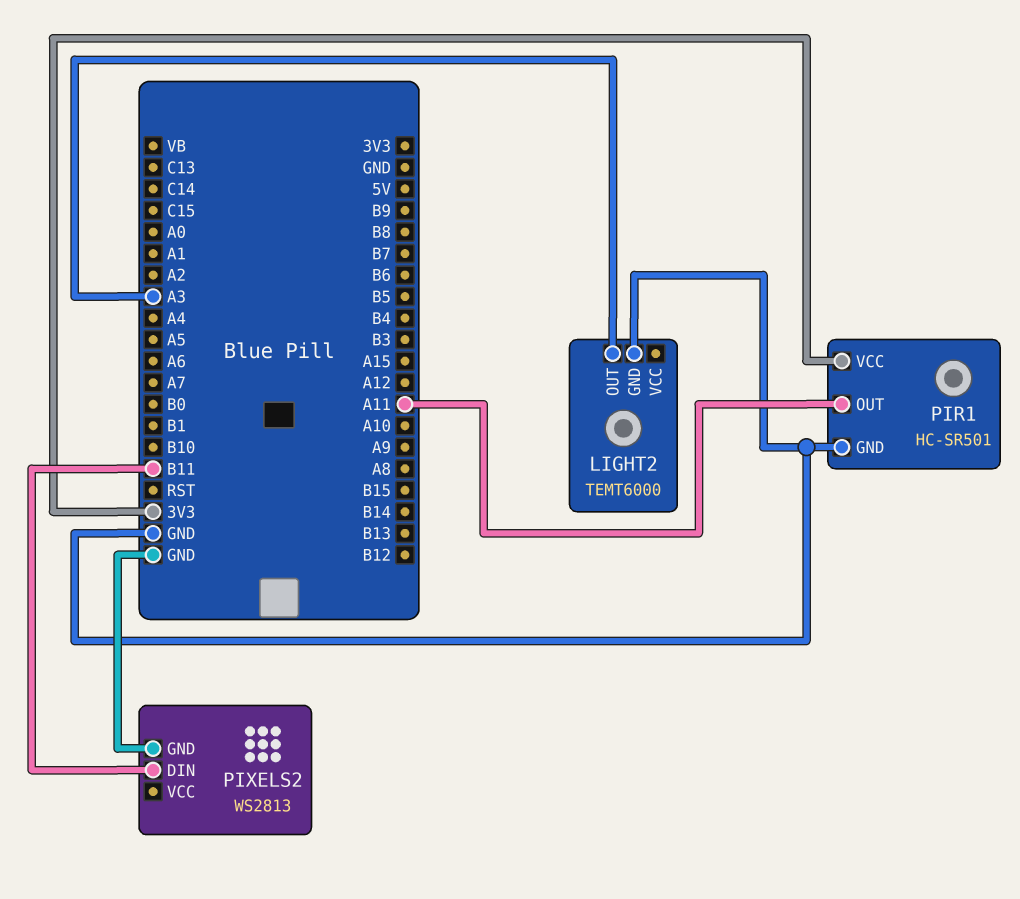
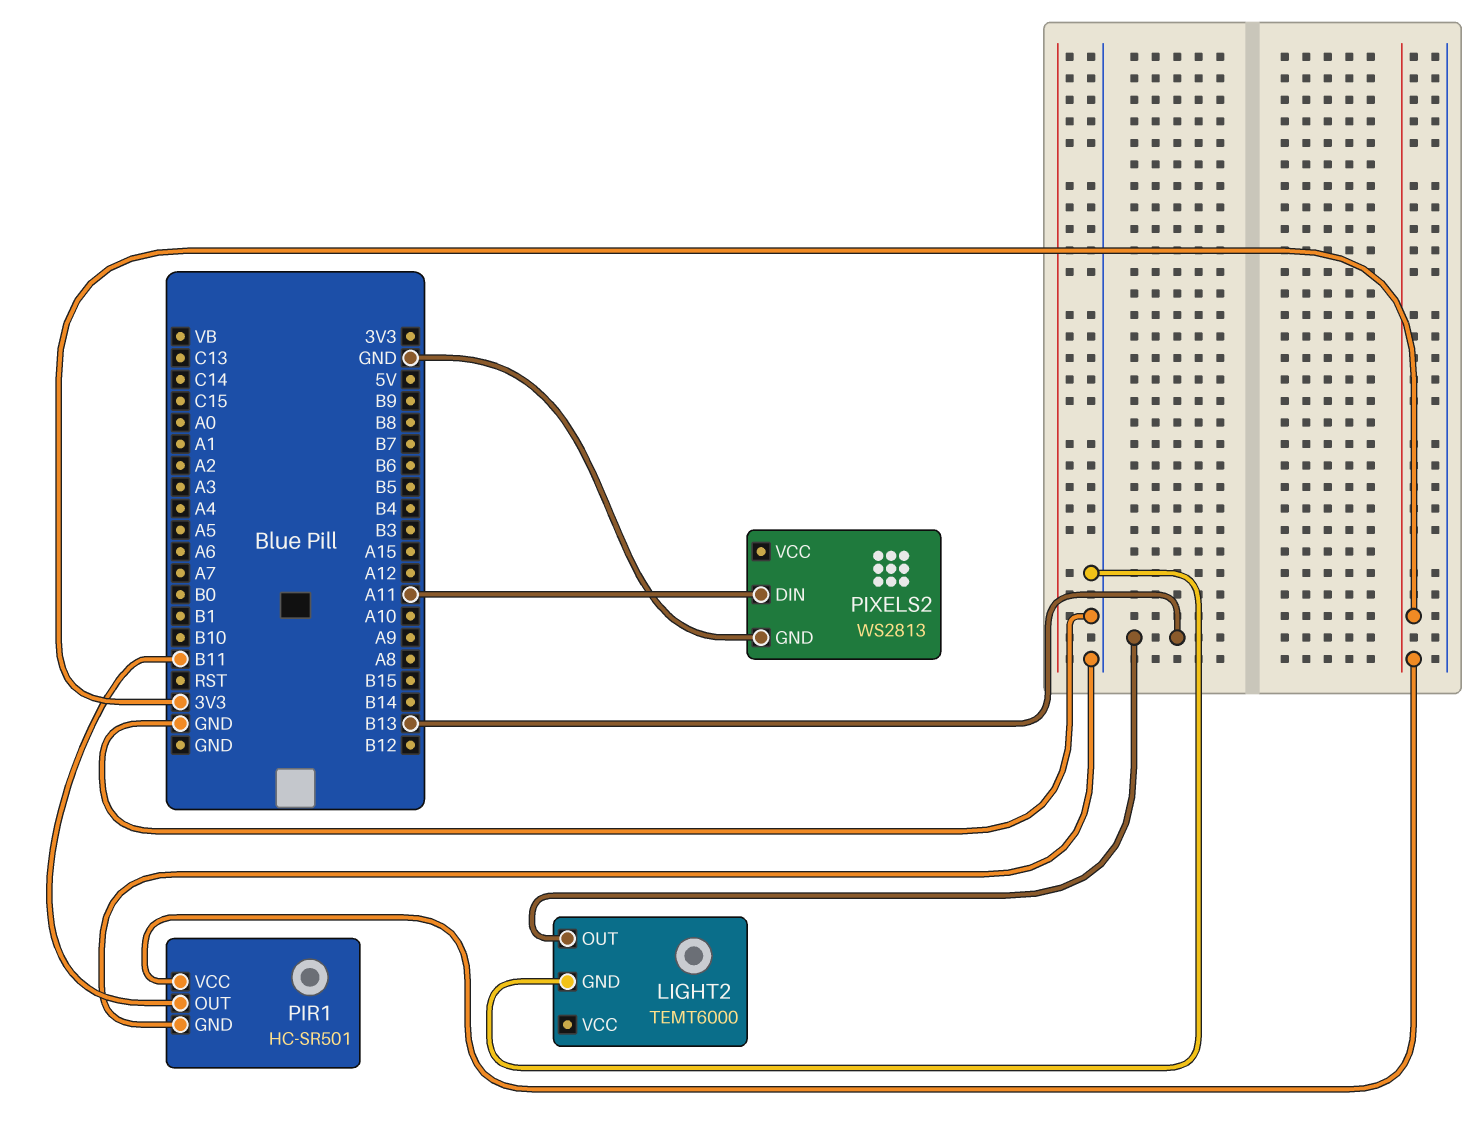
LIGHT2 pin OUT: A3 -> B13
PIR1 pin OUT: A11 -> B11
PIXELS2 pin DIN: B11 -> A11

